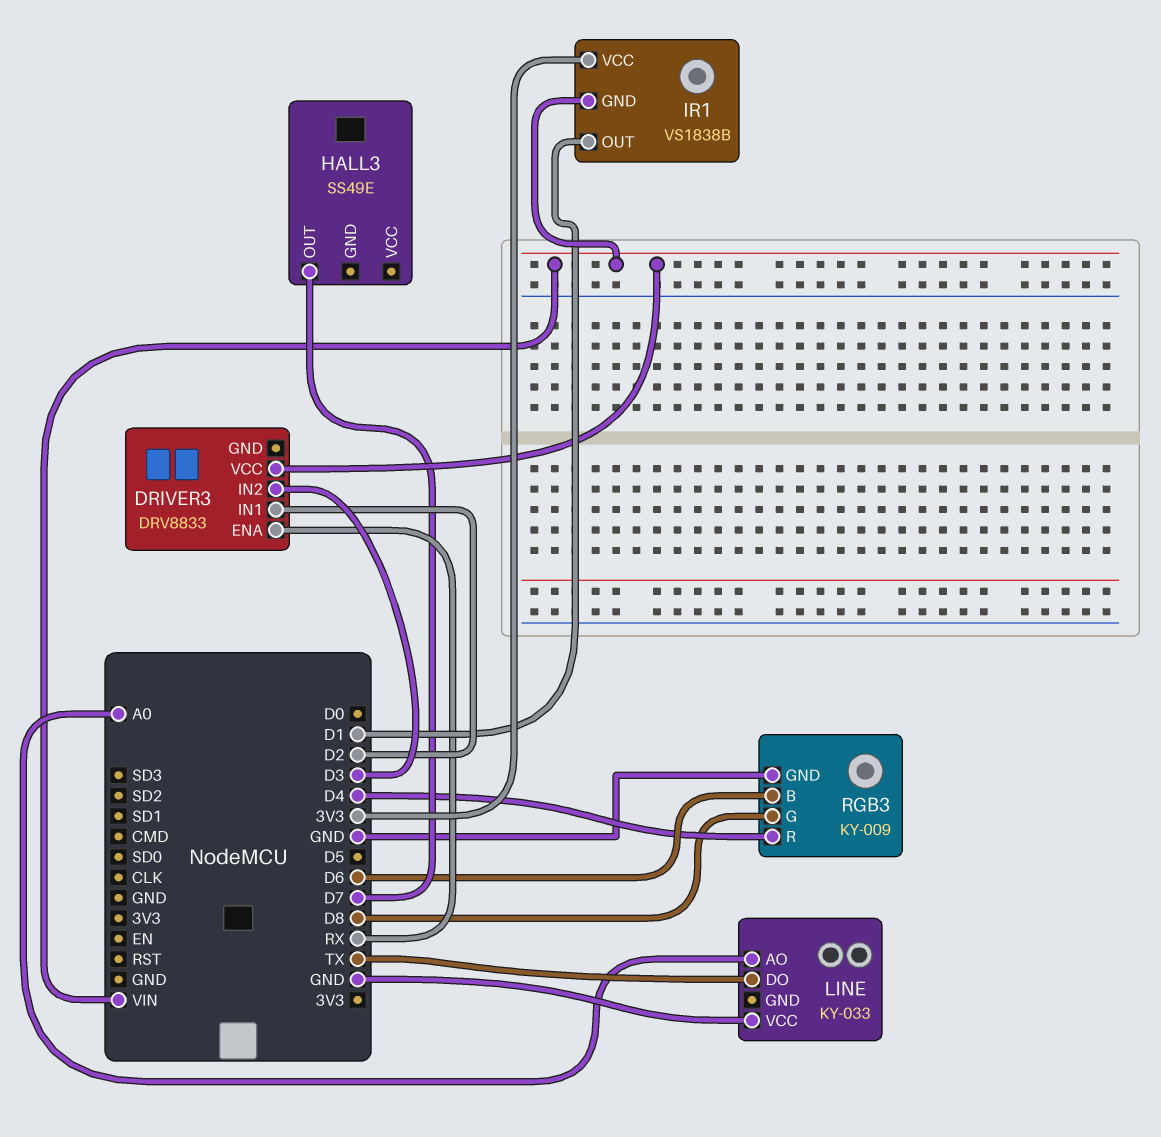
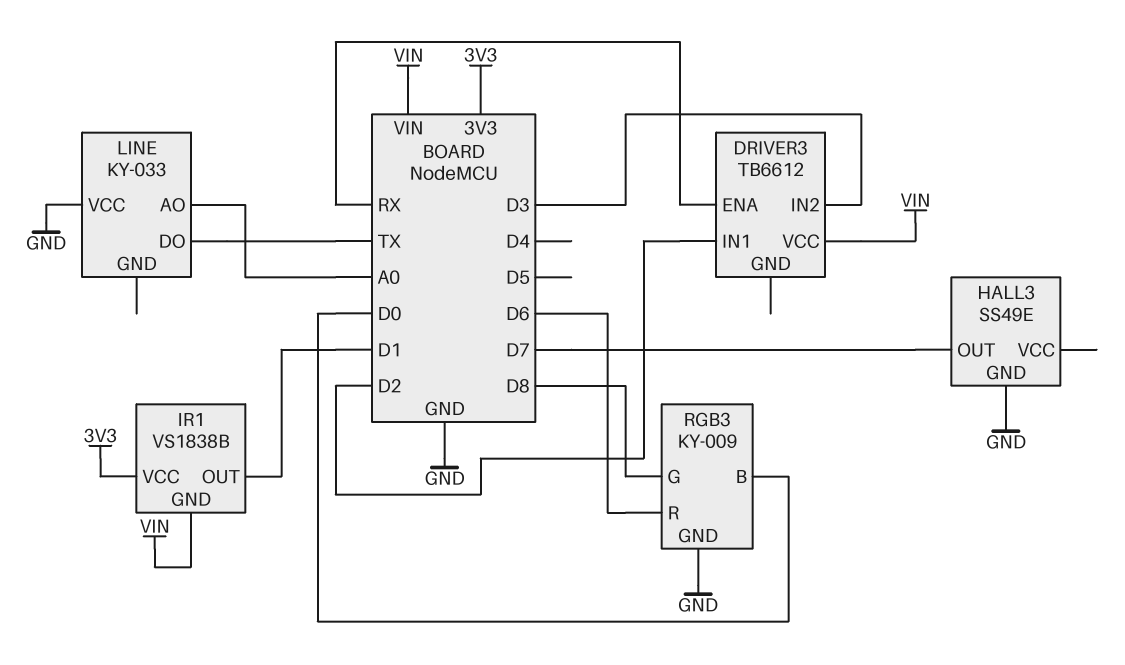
DRIVER3: DRV8833 -> TB6612
HALL3 pin GND: none -> GND
RGB3 pin B: D6 -> D0
RGB3 pin R: D4 -> D6

